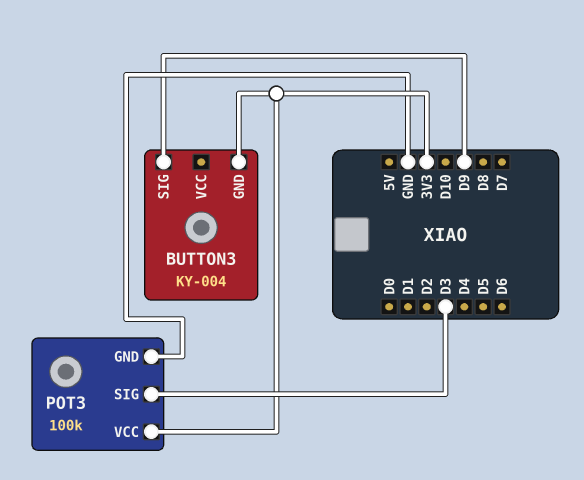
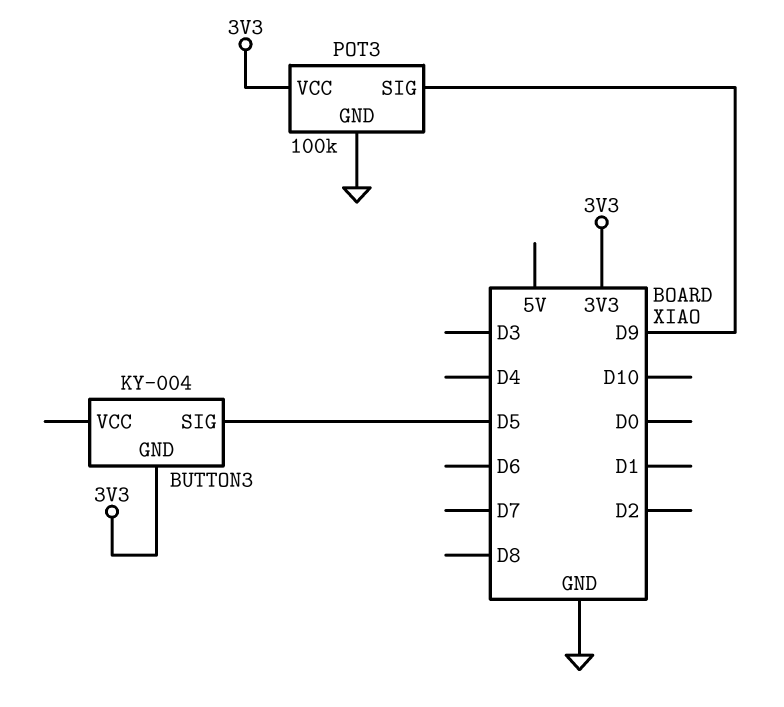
BUTTON3 pin SIG: D9 -> D5
POT3 pin SIG: D3 -> D9

